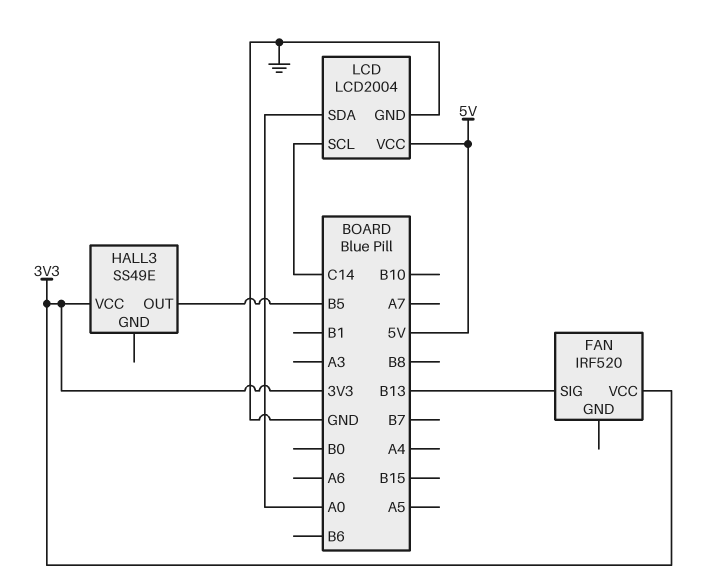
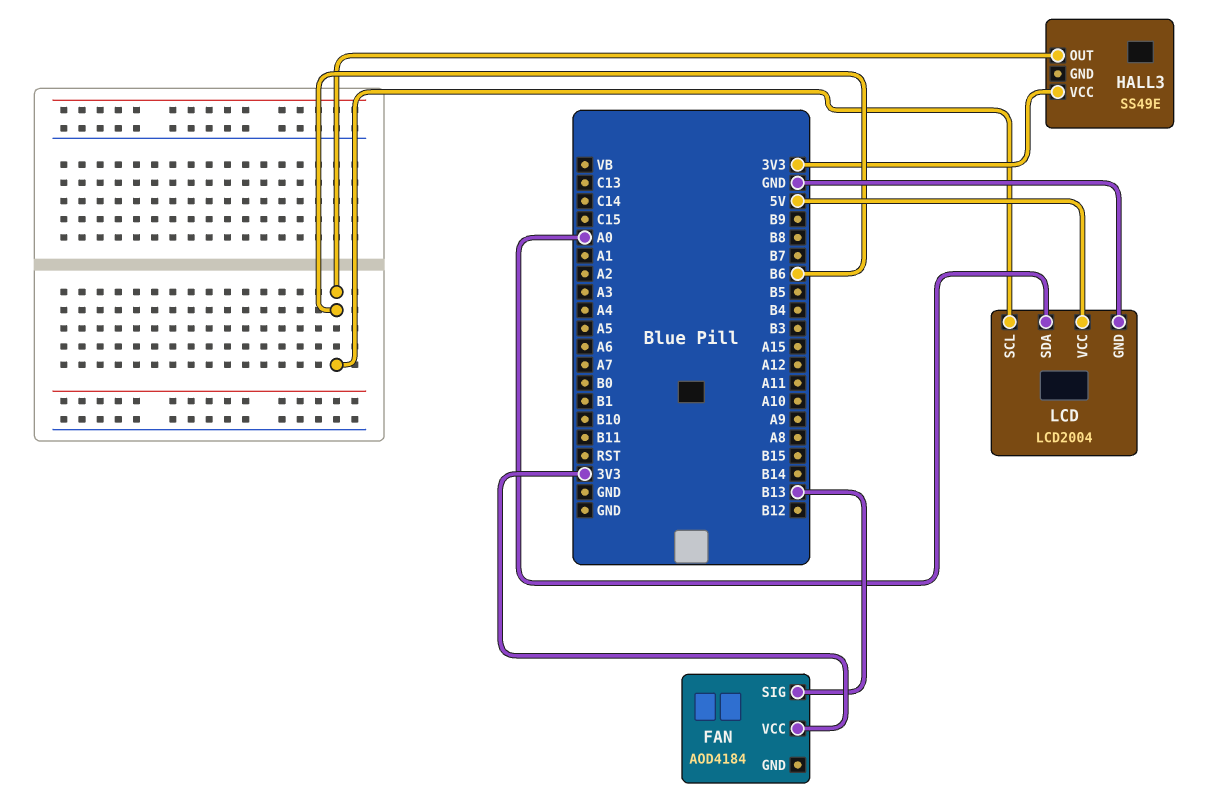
FAN: IRF520 -> AOD4184
HALL3 pin OUT: B5 -> B6
LCD pin SCL: C14 -> B6

